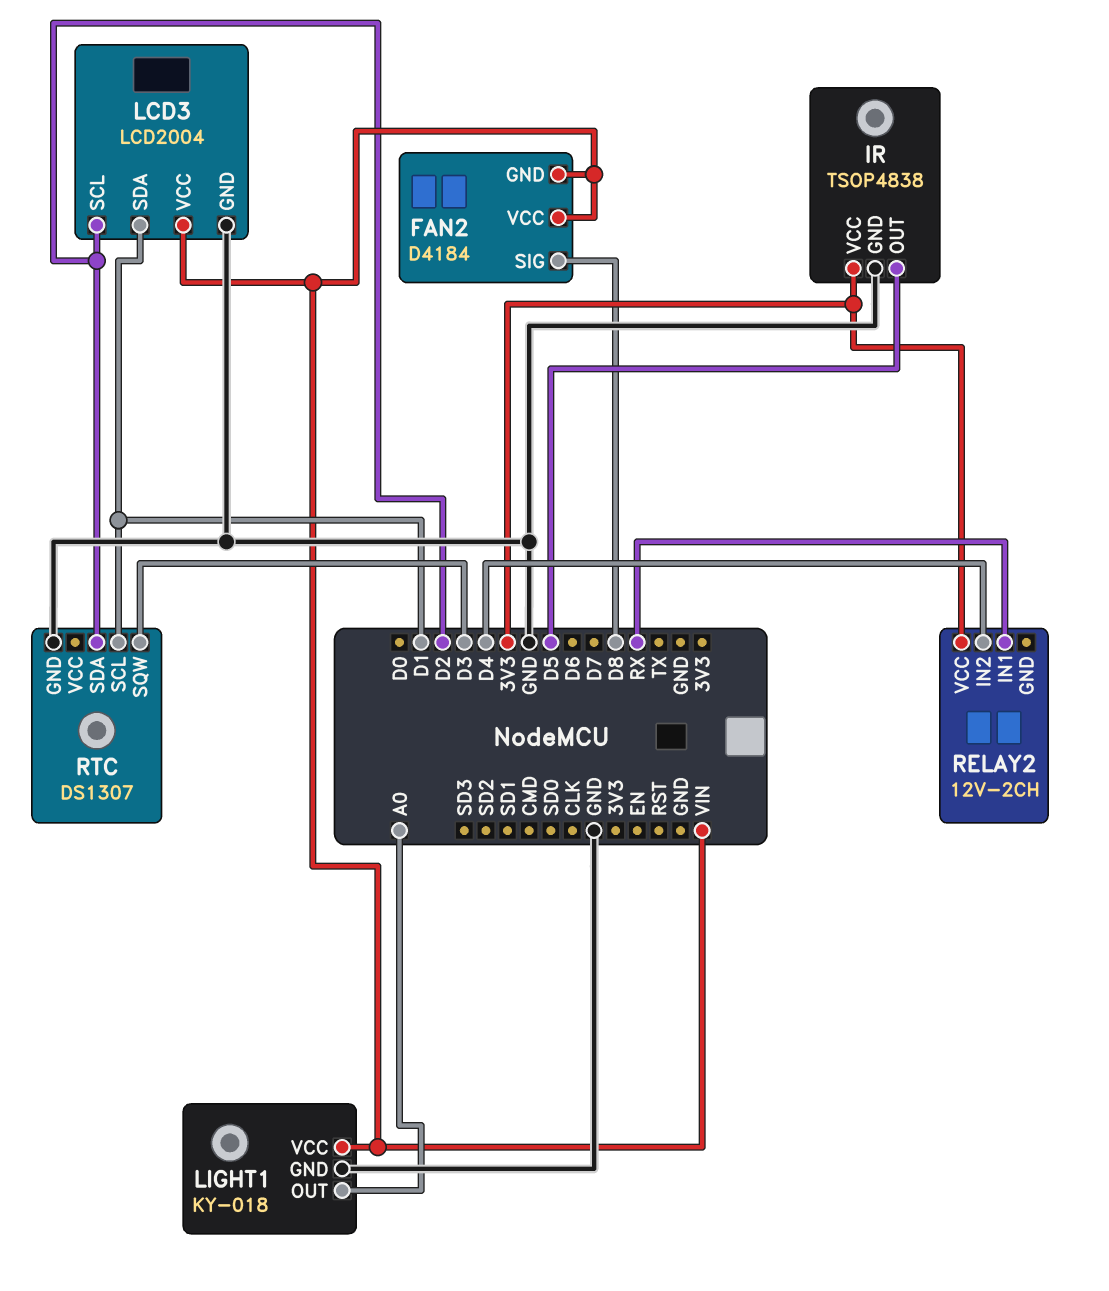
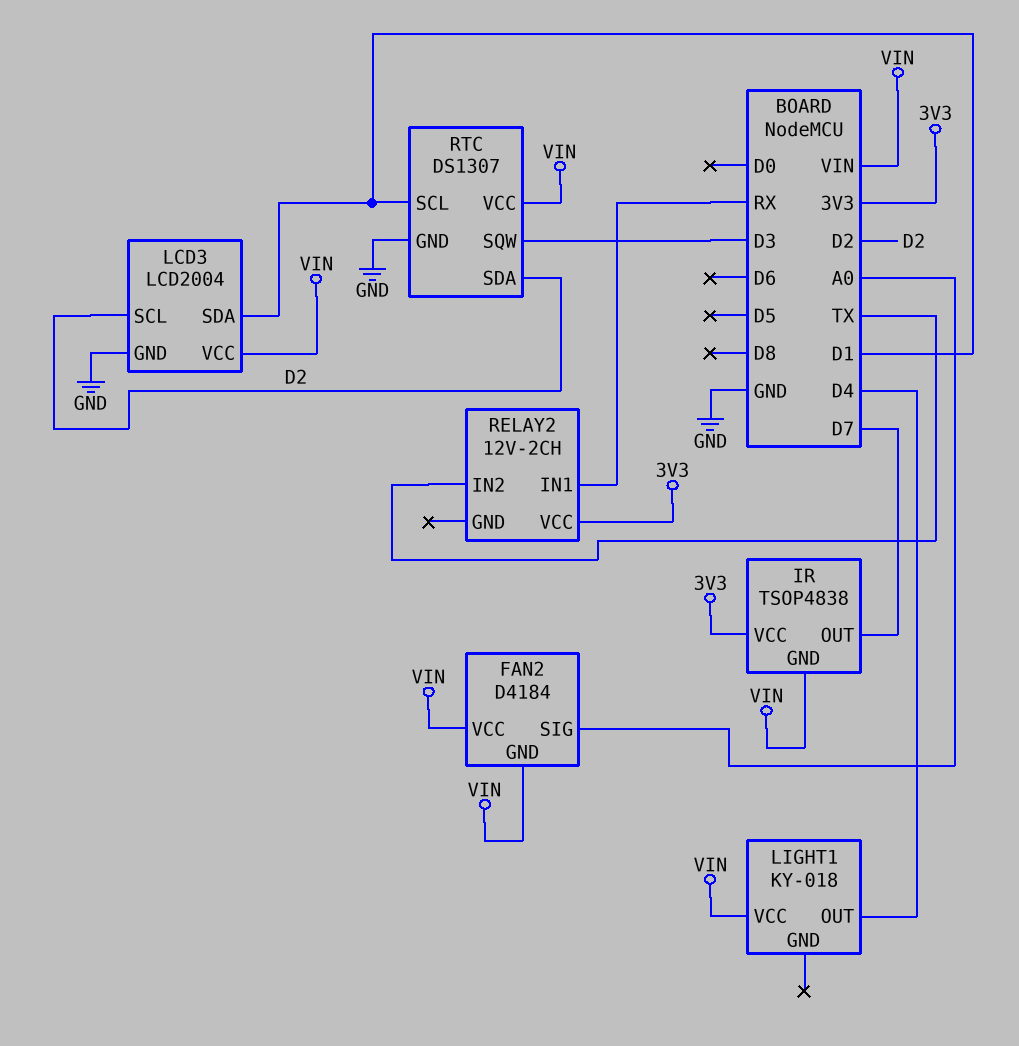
FAN2 pin SIG: D8 -> A0
IR pin GND: GND -> VIN
IR pin OUT: D5 -> D7
LIGHT1 pin GND: GND -> none
LIGHT1 pin OUT: A0 -> D4
RELAY2 pin IN2: D4 -> TX
RTC pin VCC: none -> VIN

